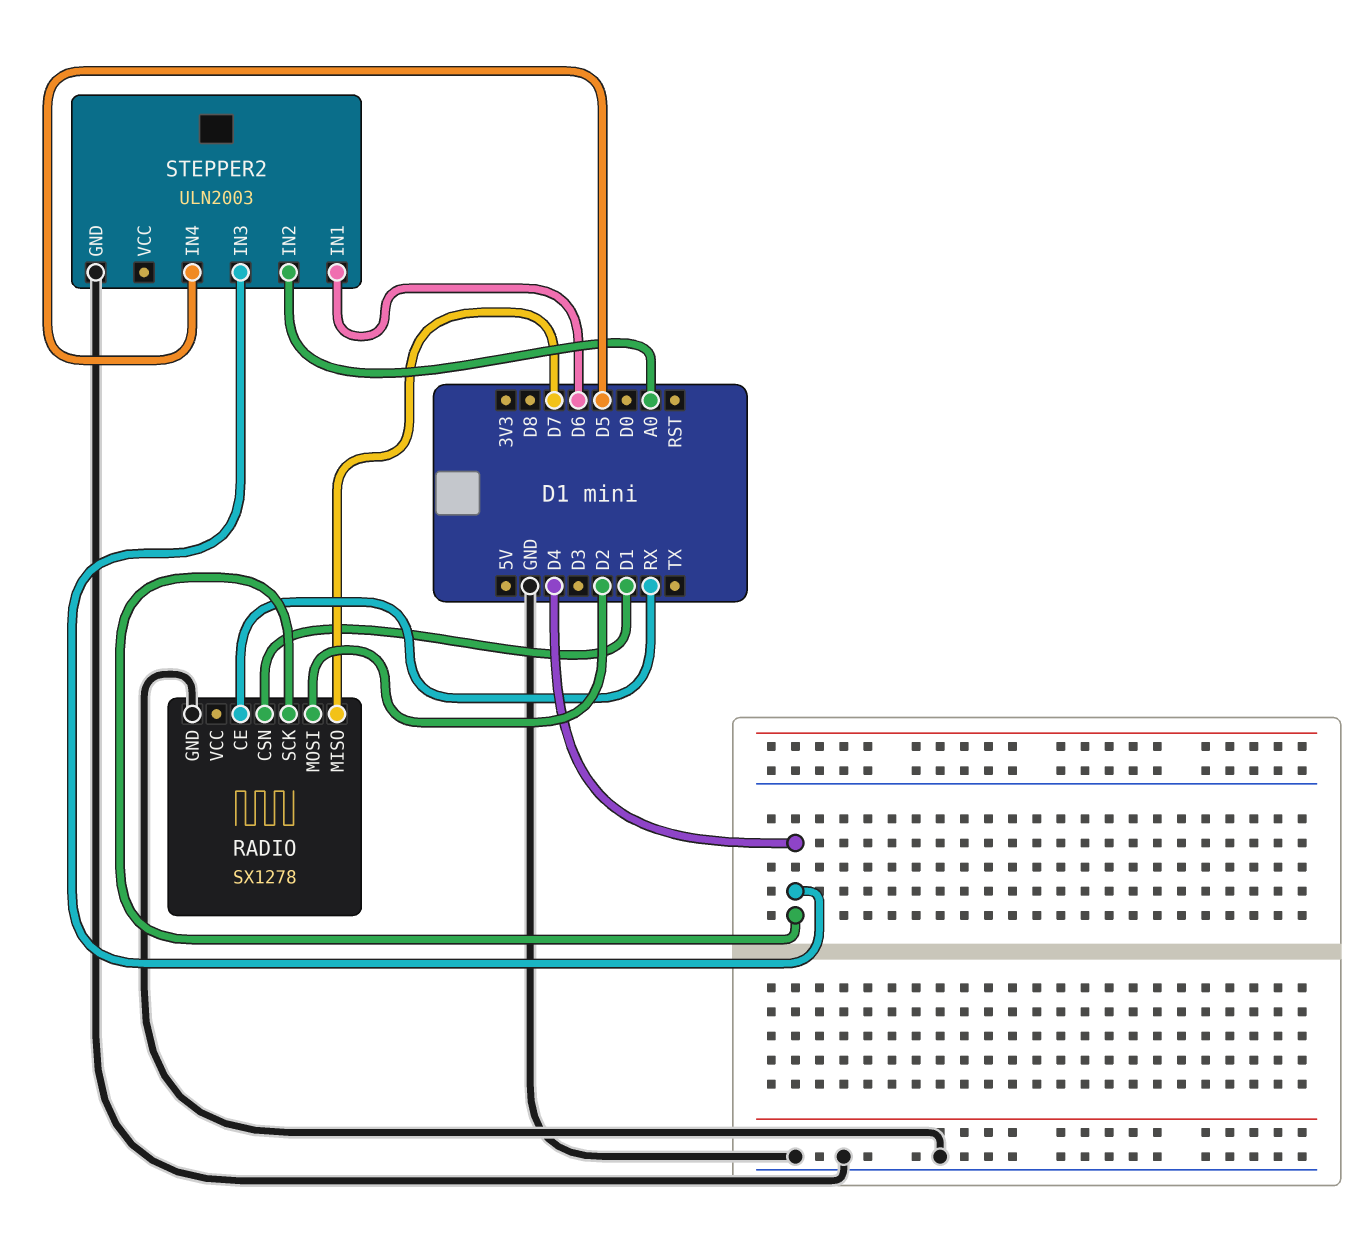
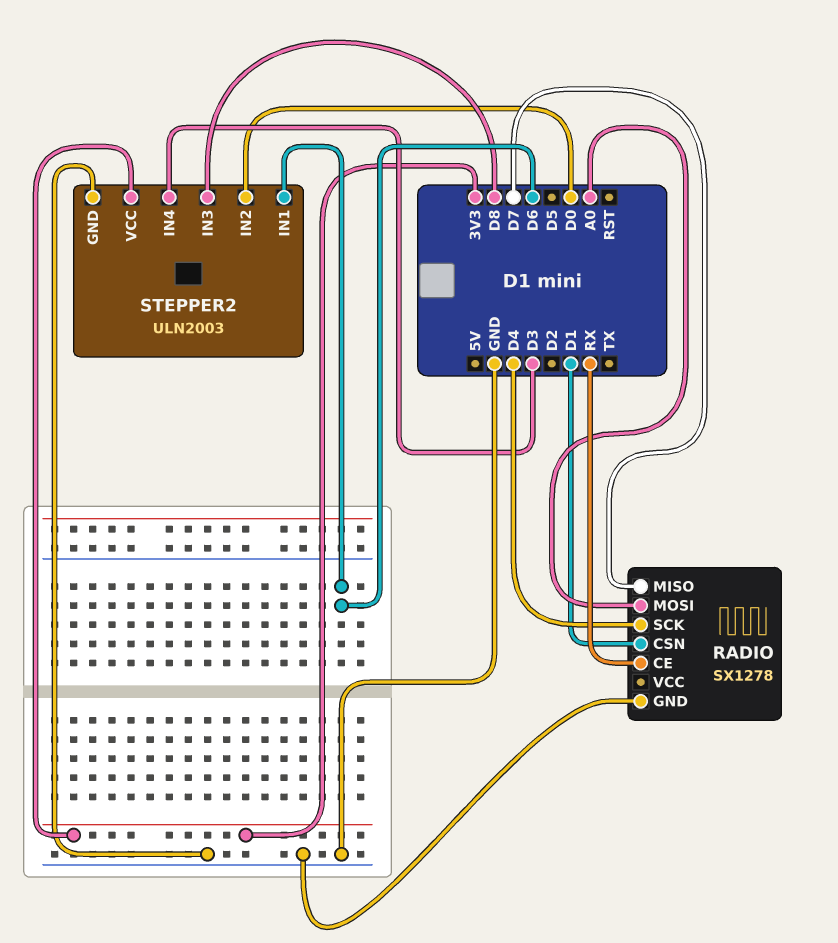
RADIO pin MOSI: D2 -> A0
STEPPER2 pin IN2: A0 -> D0
STEPPER2 pin IN3: D4 -> D8
STEPPER2 pin IN4: D5 -> D3
STEPPER2 pin VCC: none -> 3V3

